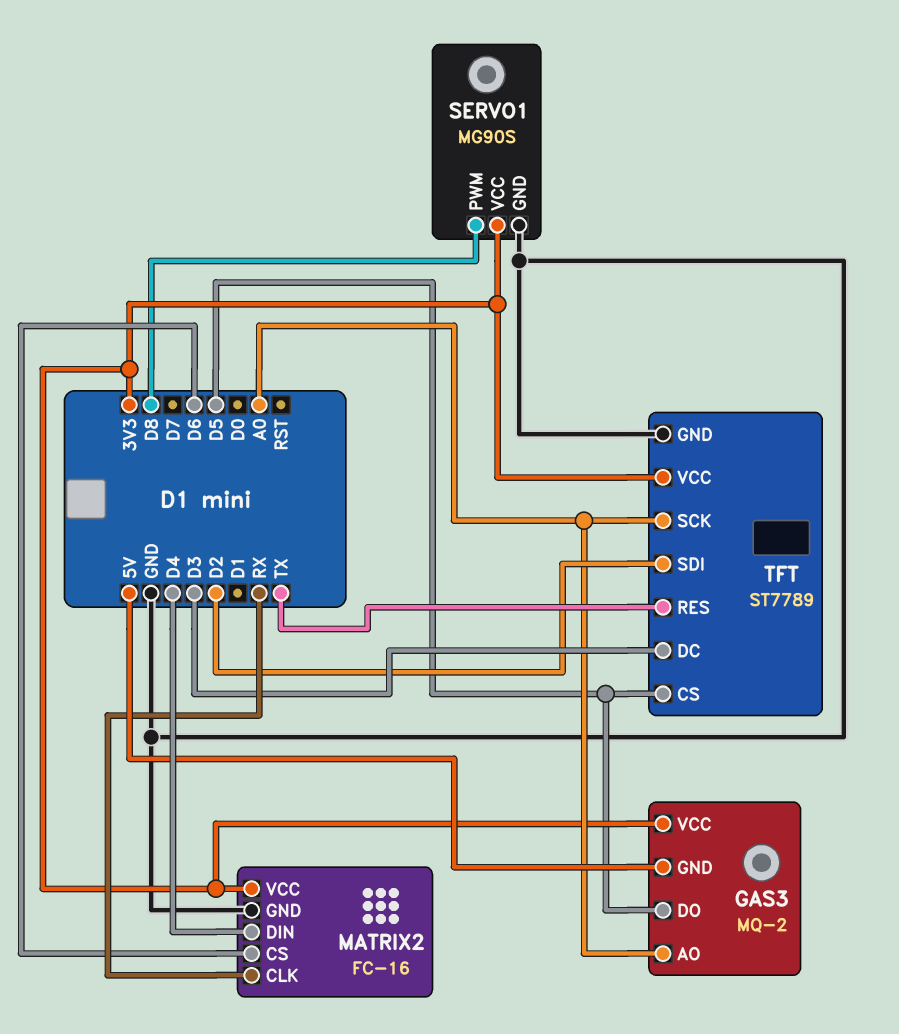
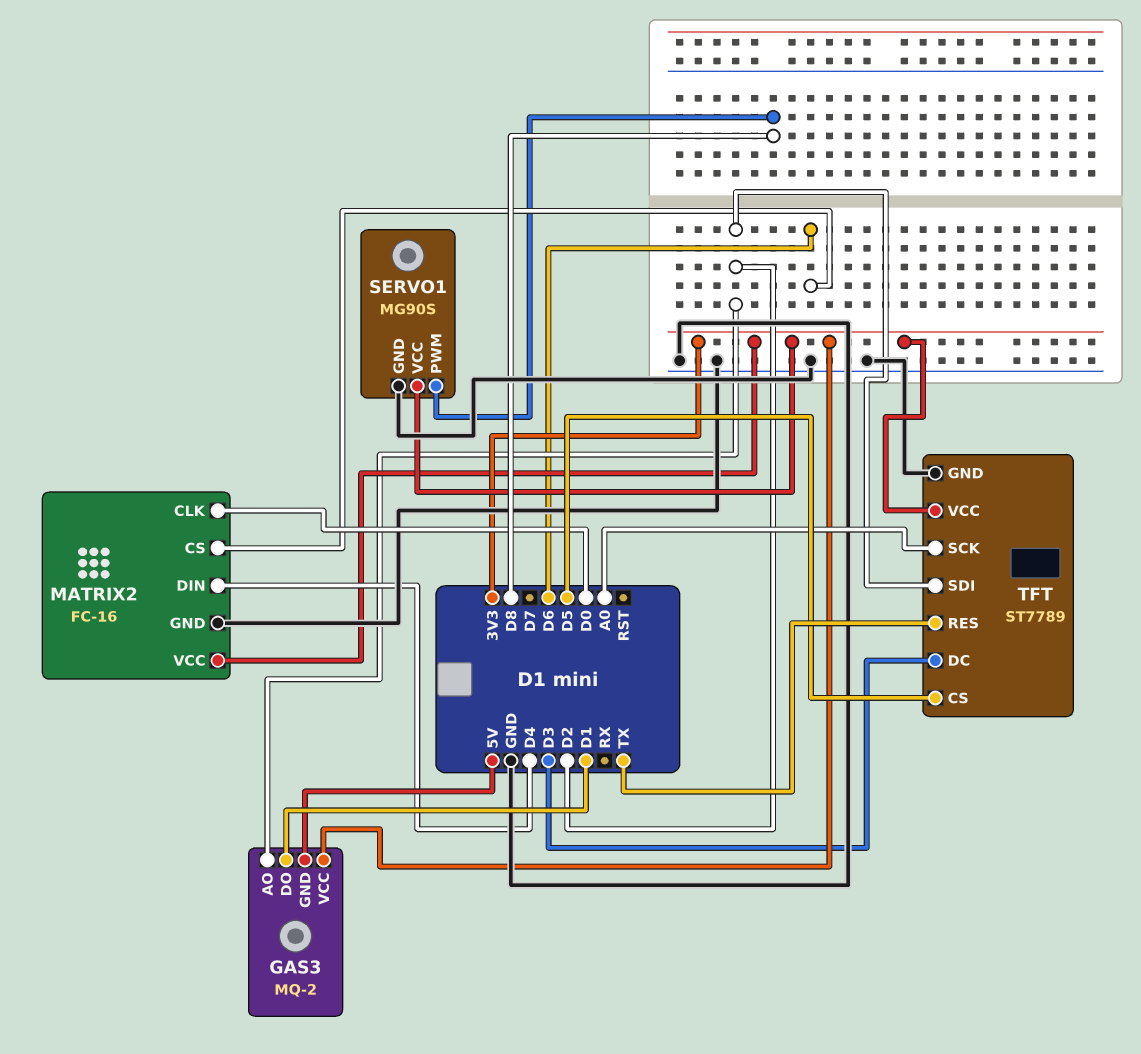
GAS3 pin AO: A0 -> D2
GAS3 pin DO: D5 -> D1
MATRIX2 pin CLK: RX -> D0

